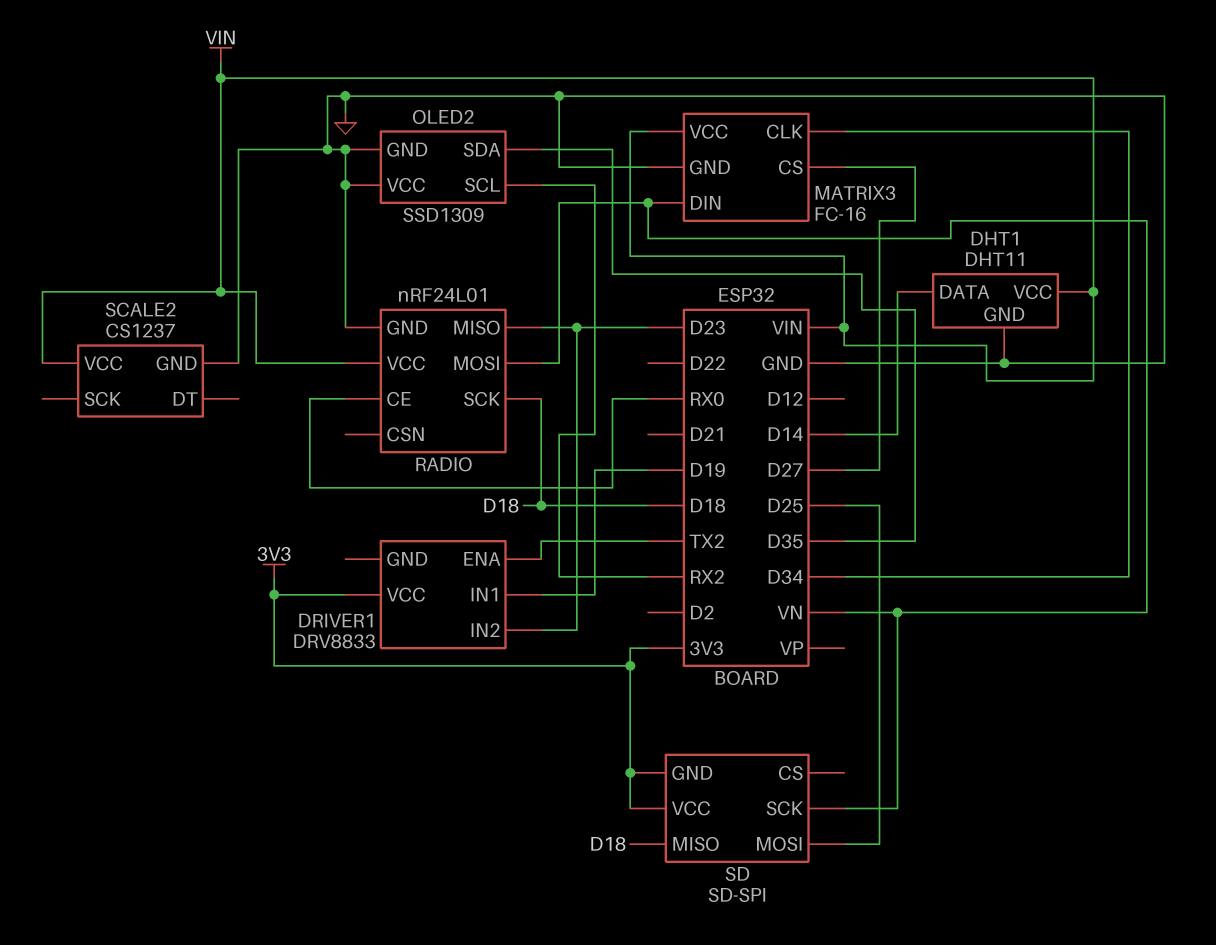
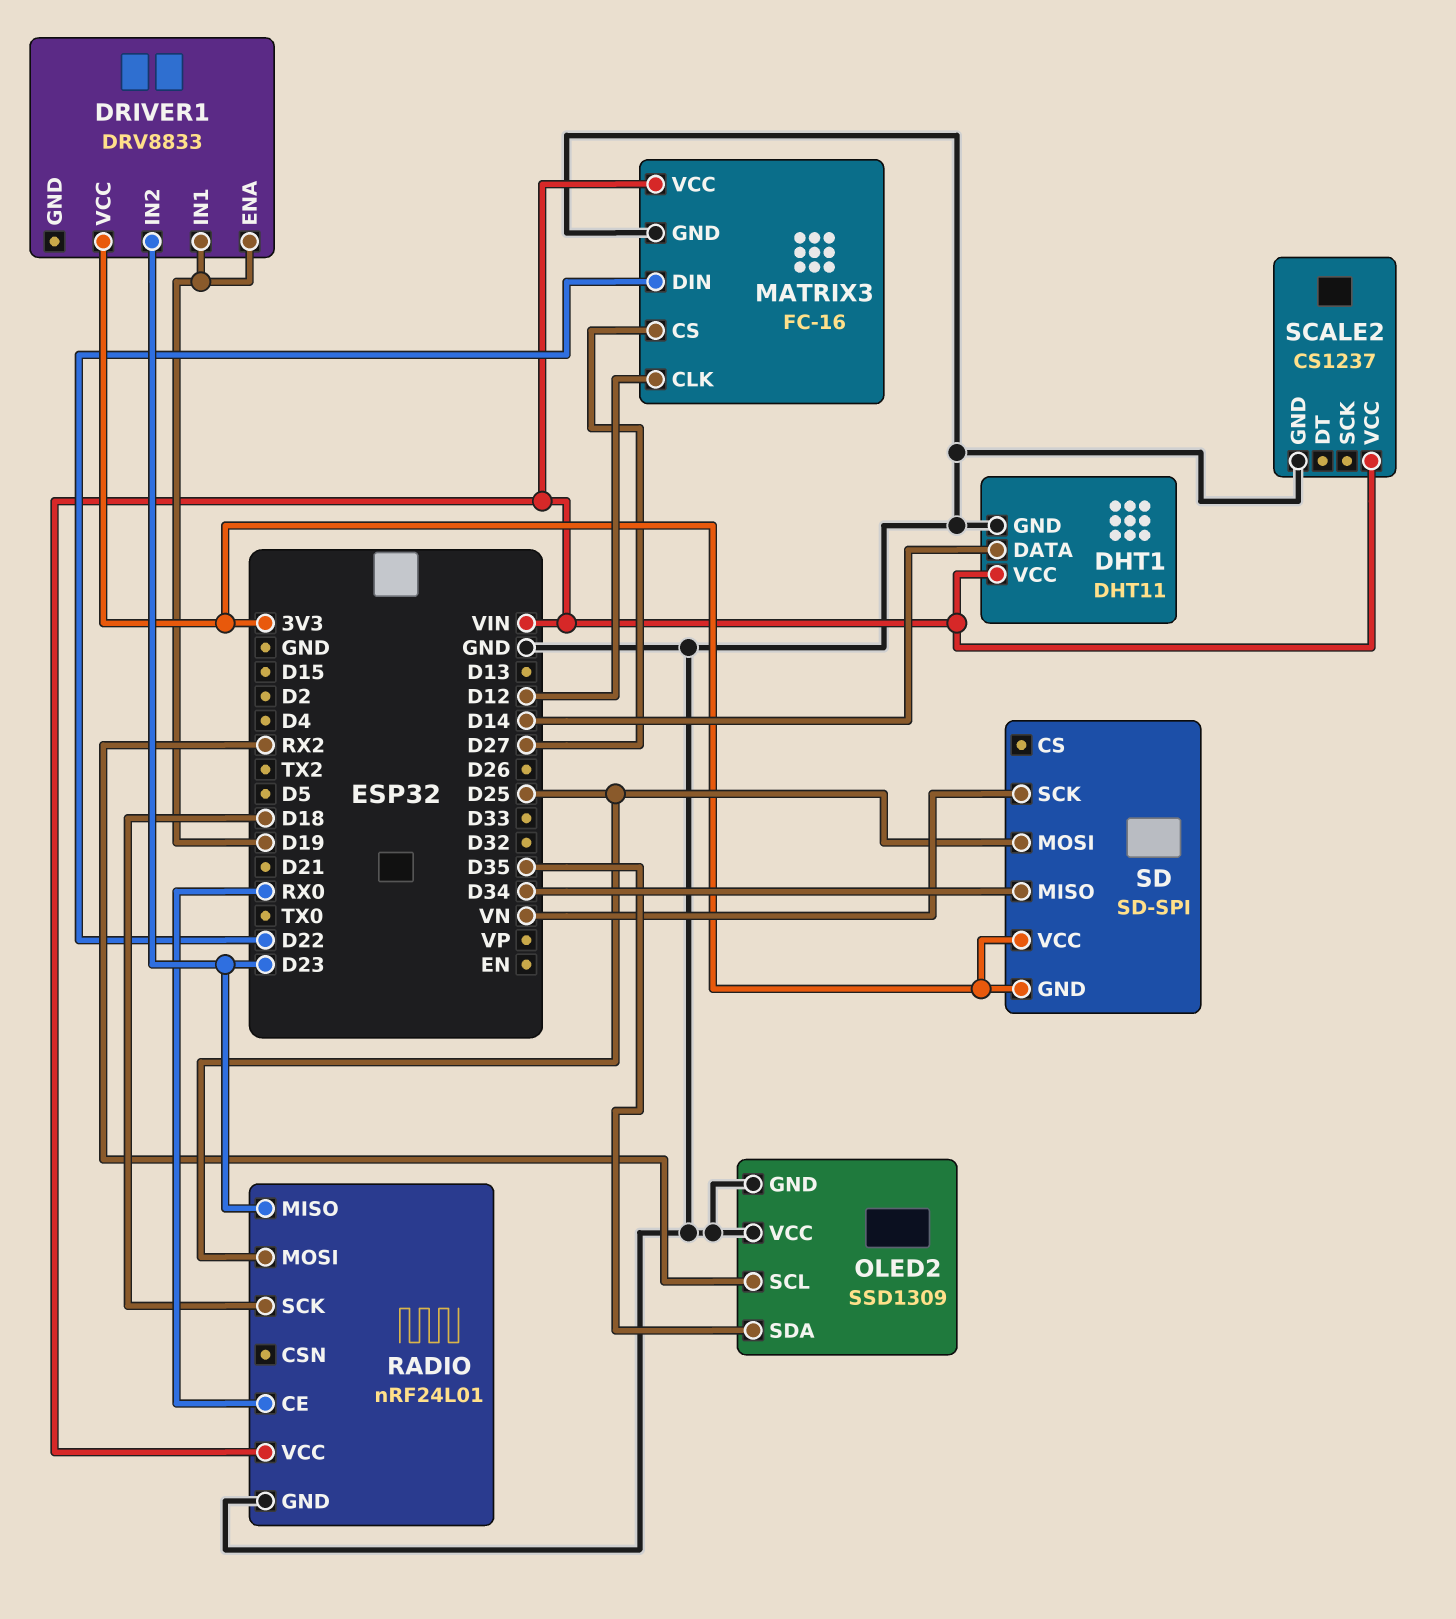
DRIVER1 pin ENA: TX2 -> D19
MATRIX3 pin CLK: D34 -> D12
MATRIX3 pin DIN: VN -> D22
RADIO pin MOSI: VN -> D25
SD pin MISO: D18 -> D34

